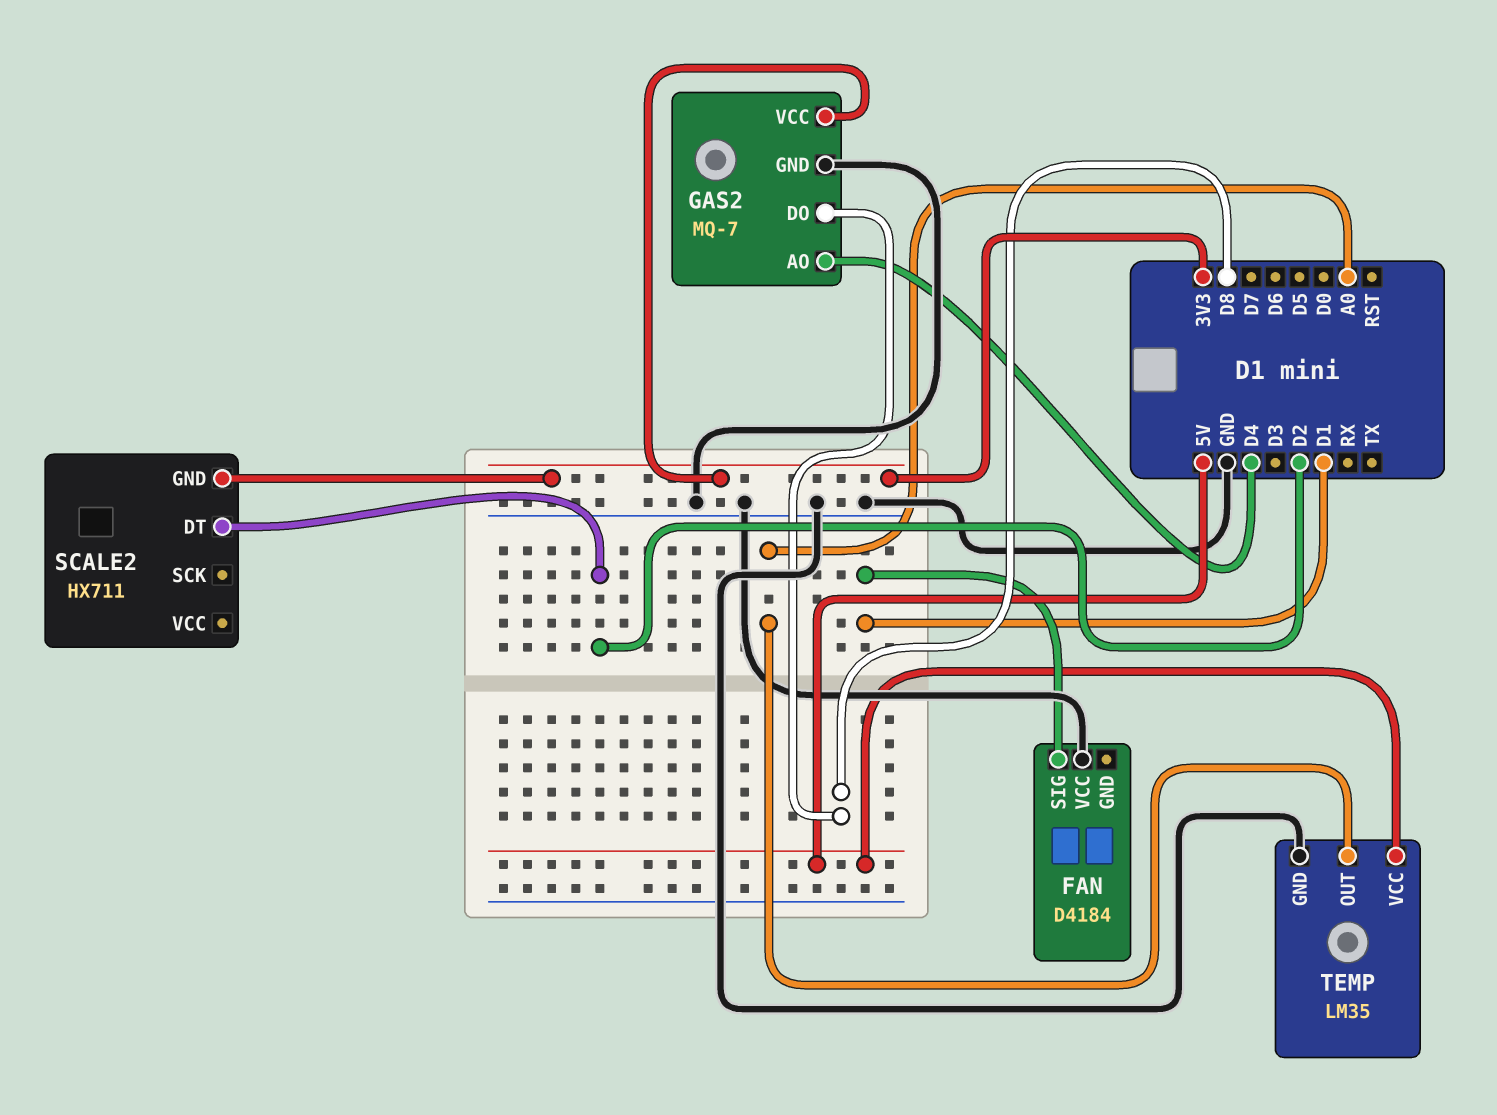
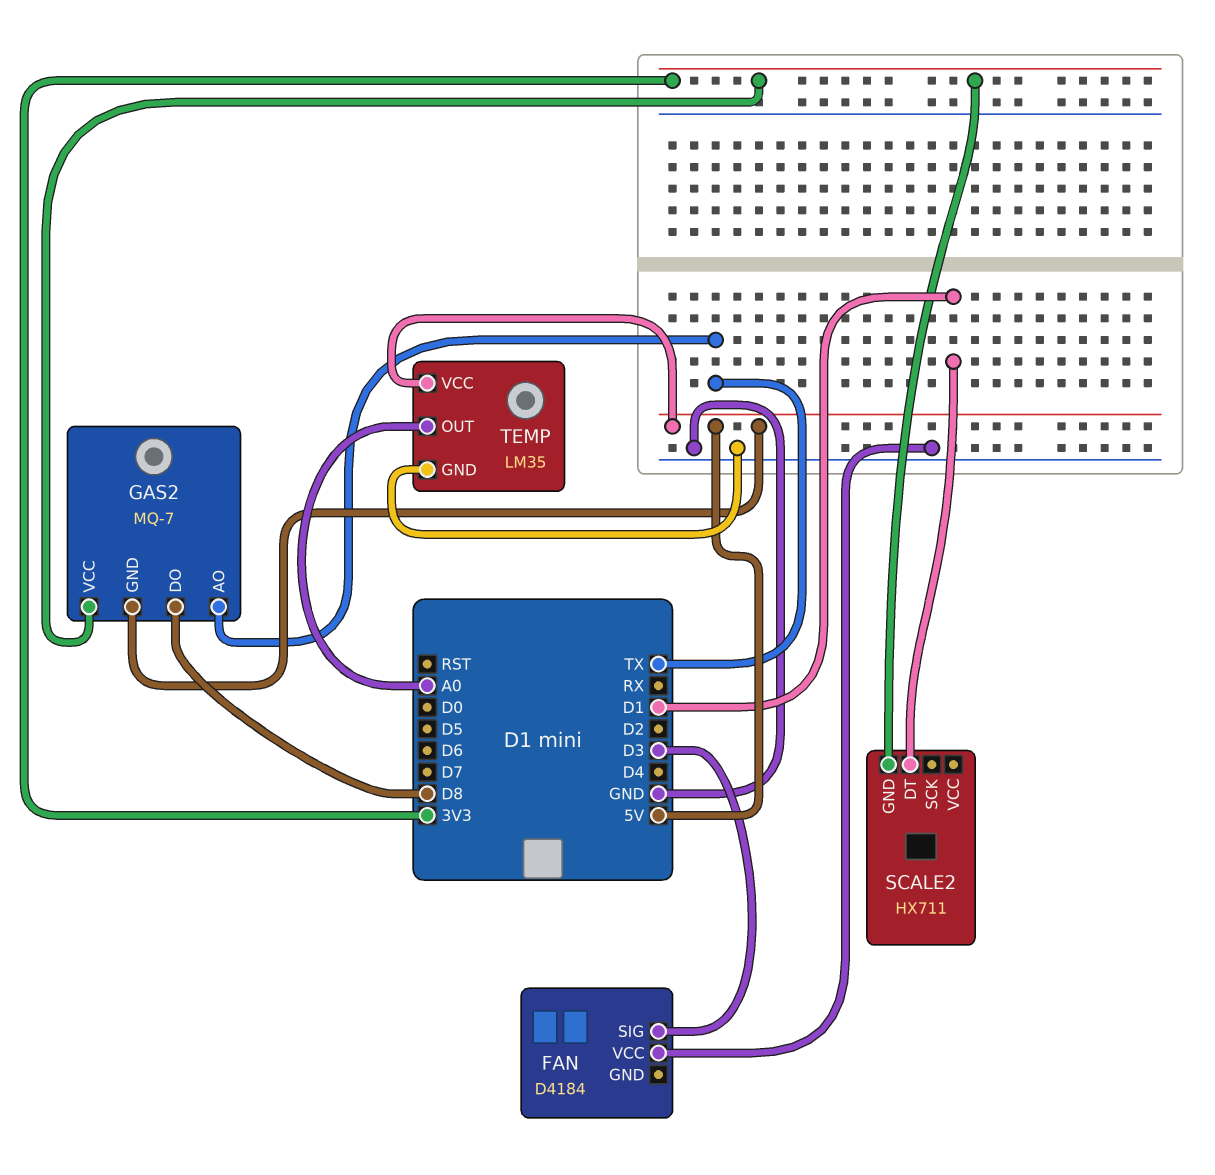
FAN pin SIG: D1 -> D3
GAS2 pin AO: D4 -> TX
GAS2 pin GND: GND -> 5V
SCALE2 pin DT: D2 -> D1

